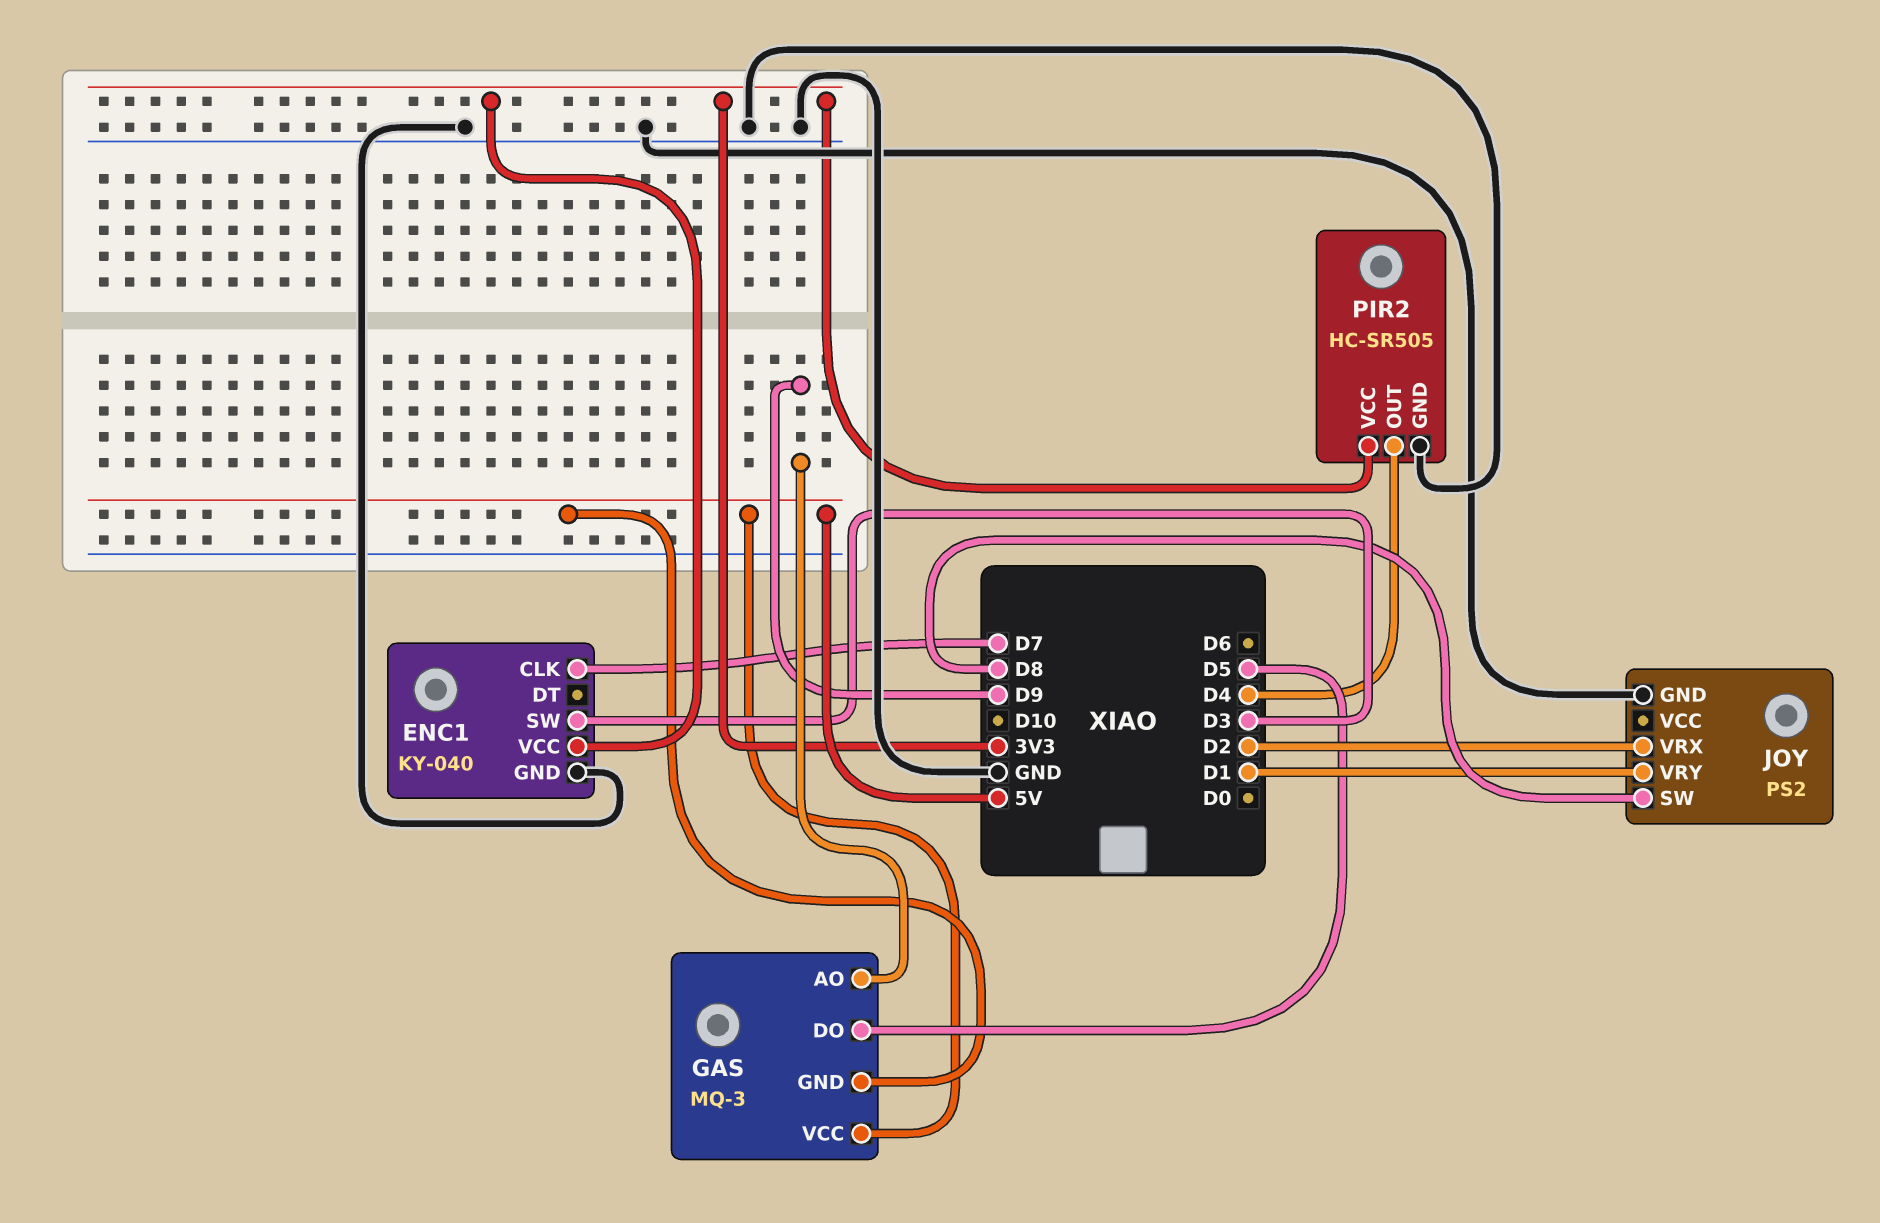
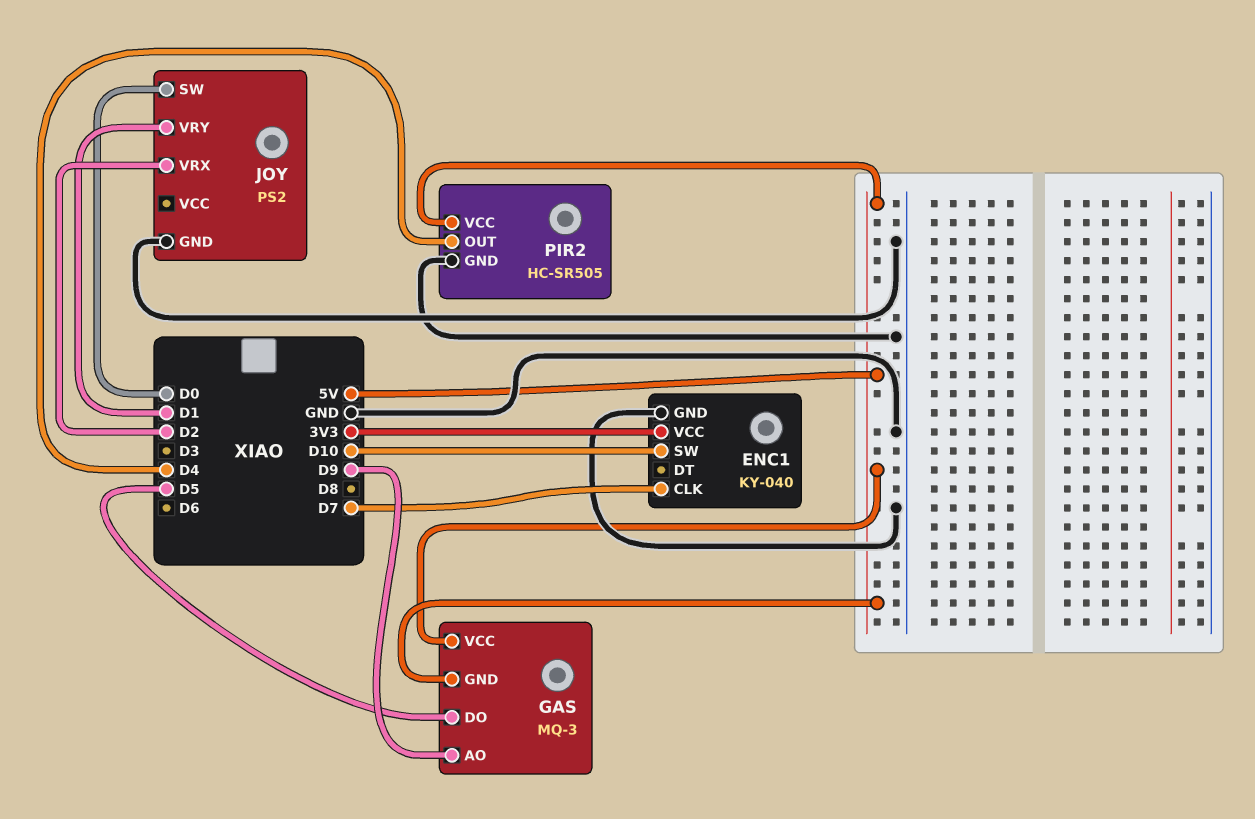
ENC1 pin SW: D3 -> D10
JOY pin SW: D8 -> D0
PIR2 pin VCC: 3V3 -> 5V

